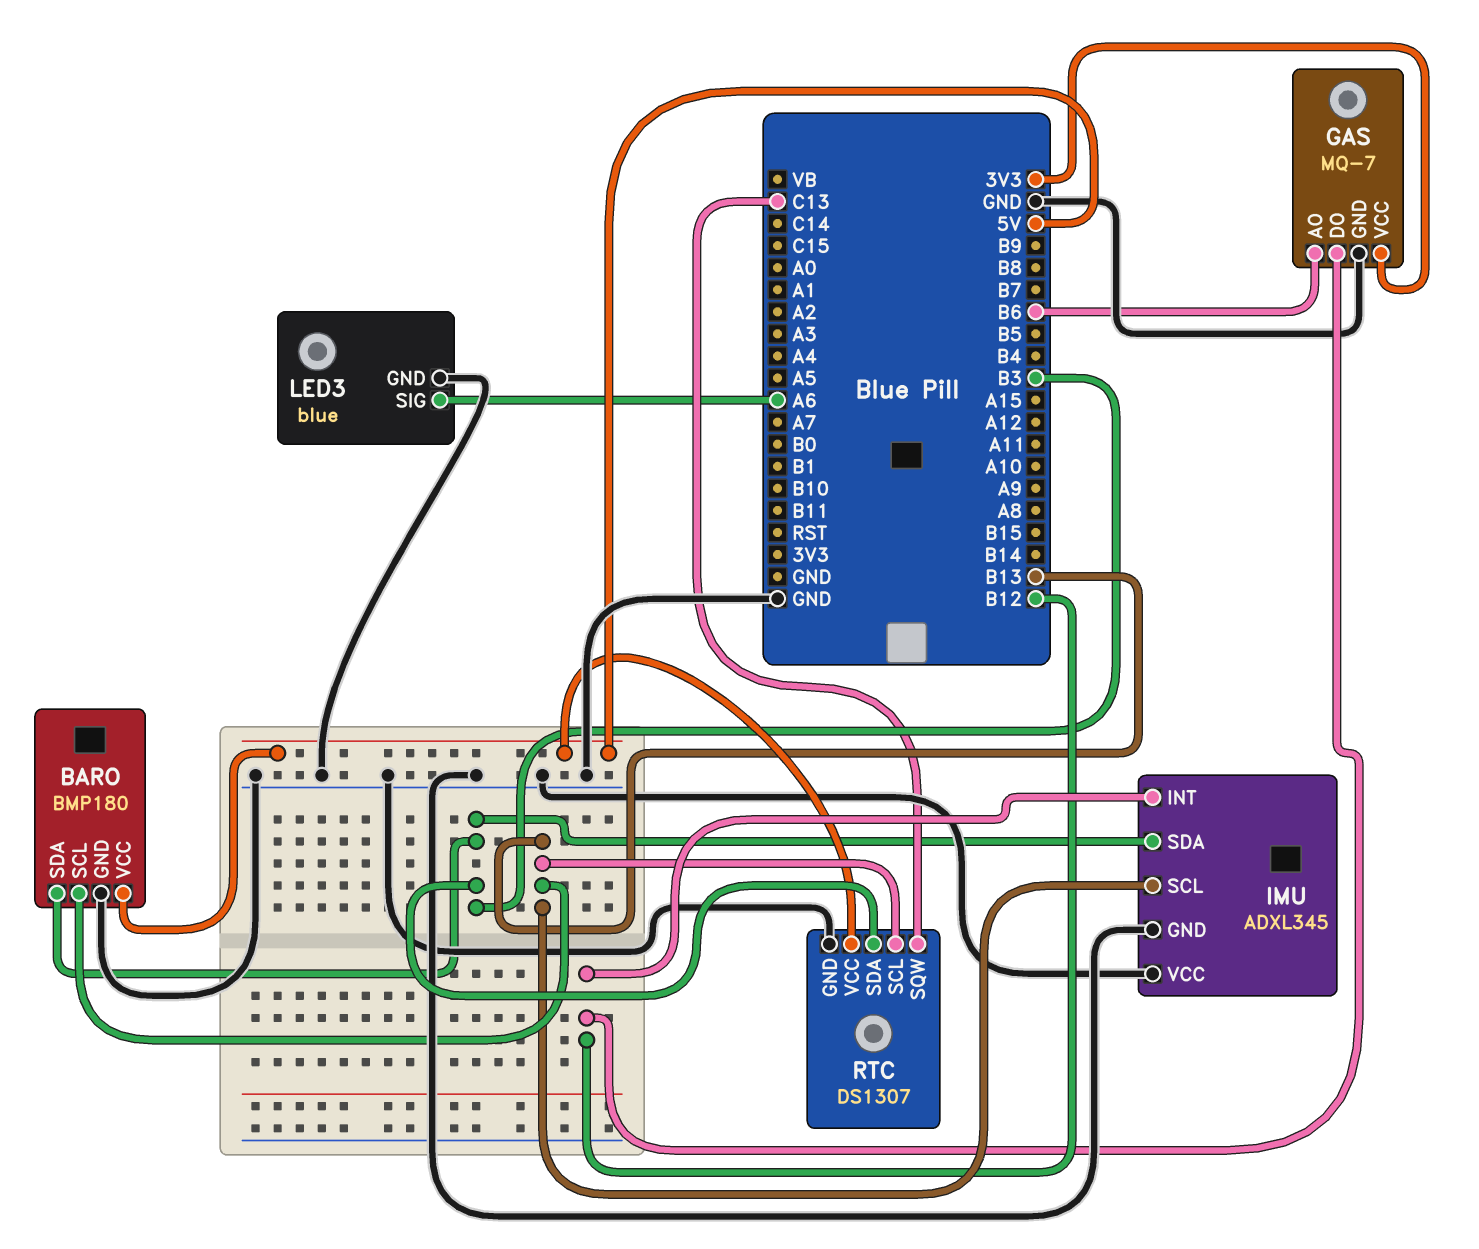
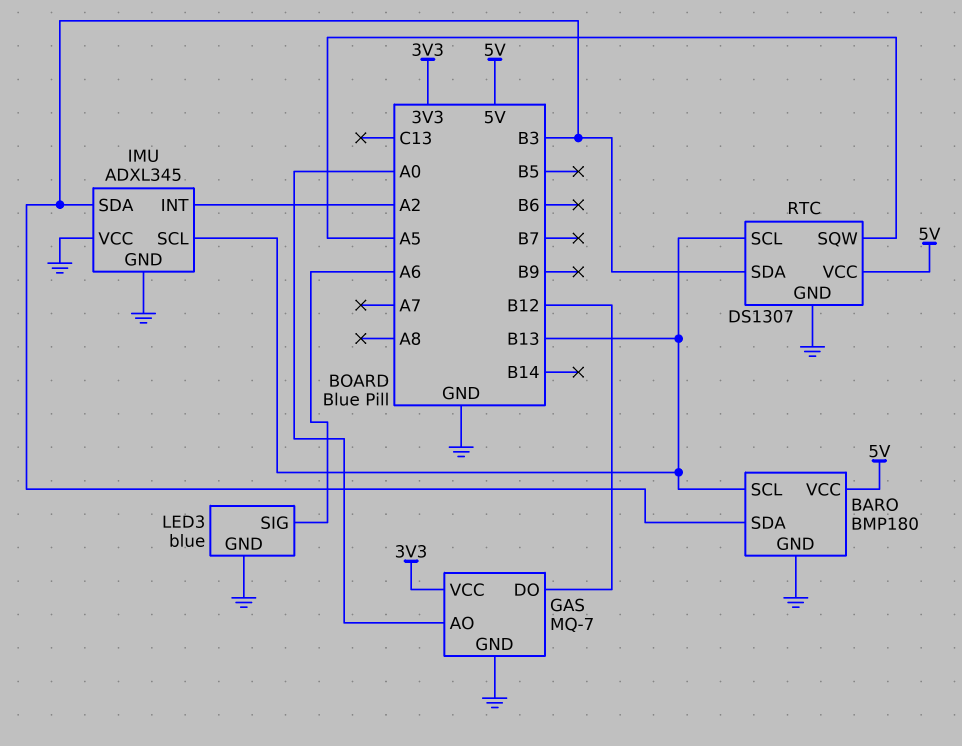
GAS pin AO: B6 -> A0
IMU pin INT: B12 -> A2
RTC pin SQW: C13 -> A5

